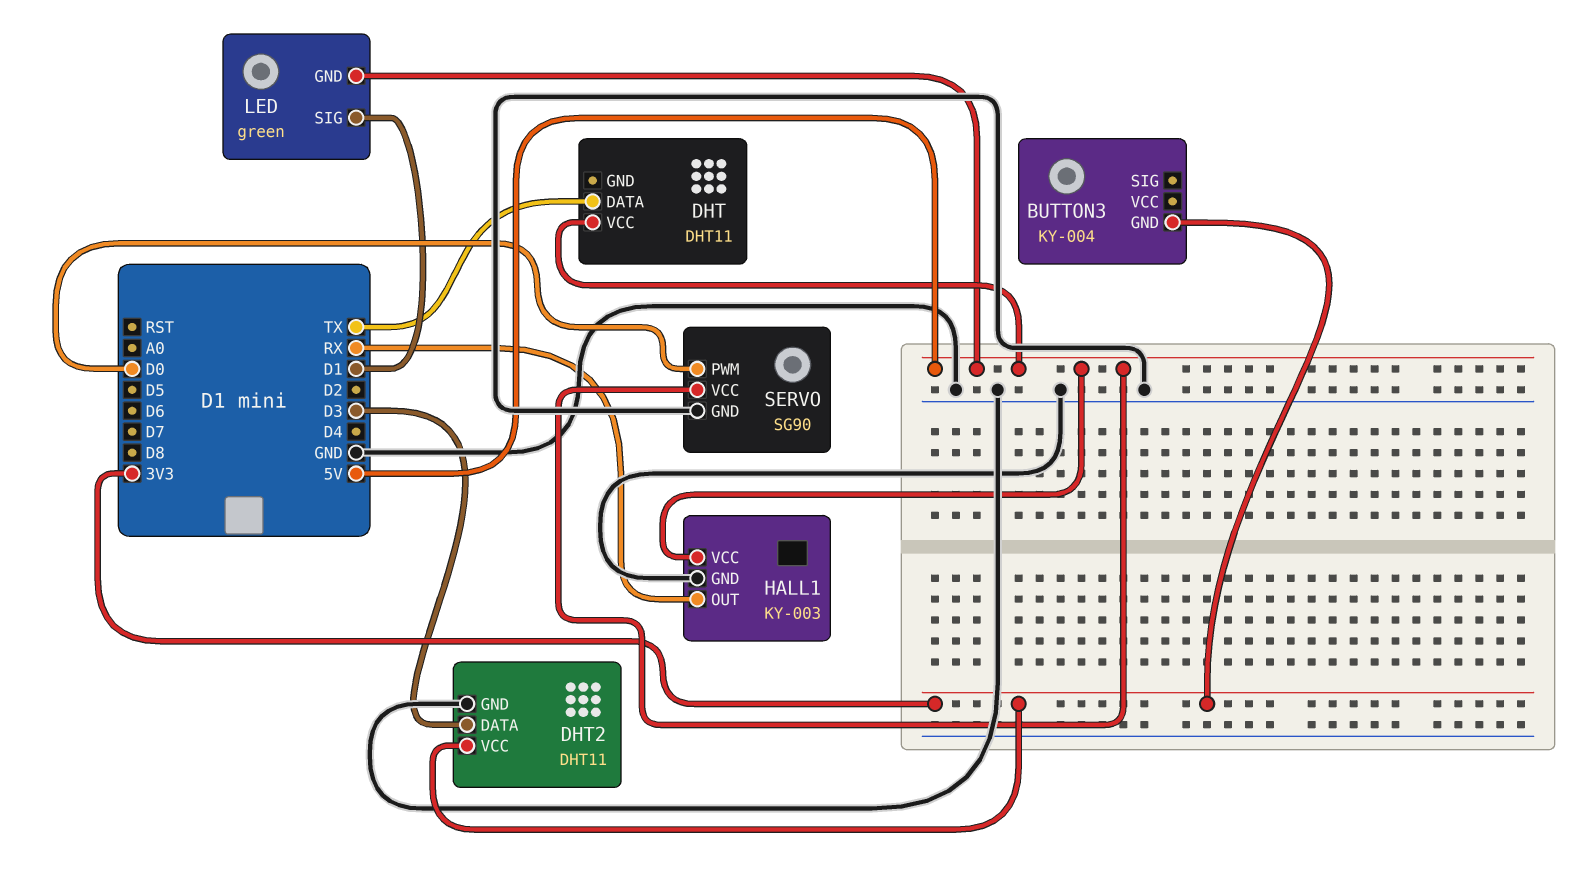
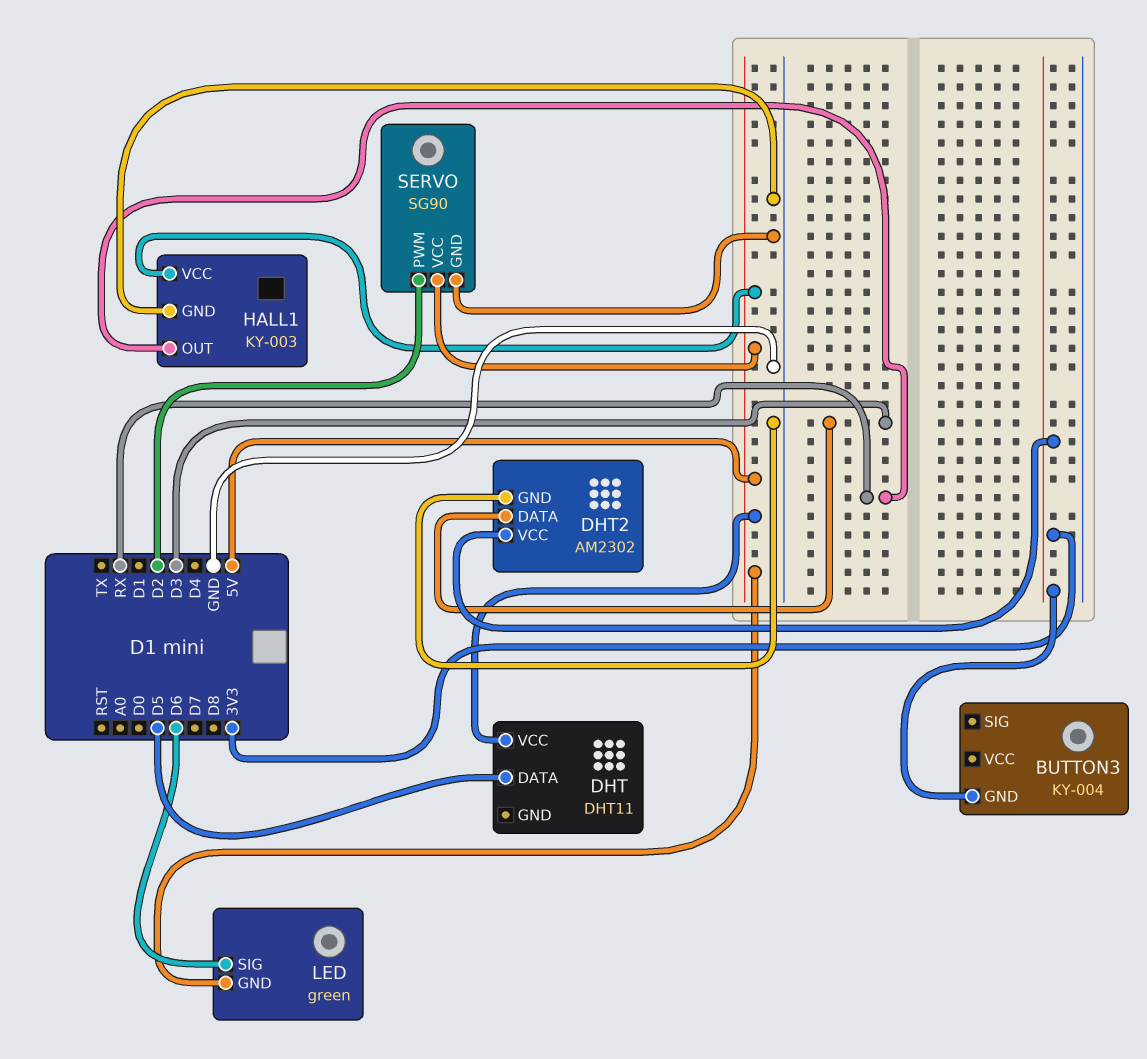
DHT pin DATA: TX -> D5
DHT2: DHT11 -> AM2302
LED pin SIG: D1 -> D6
SERVO pin PWM: D0 -> D2

